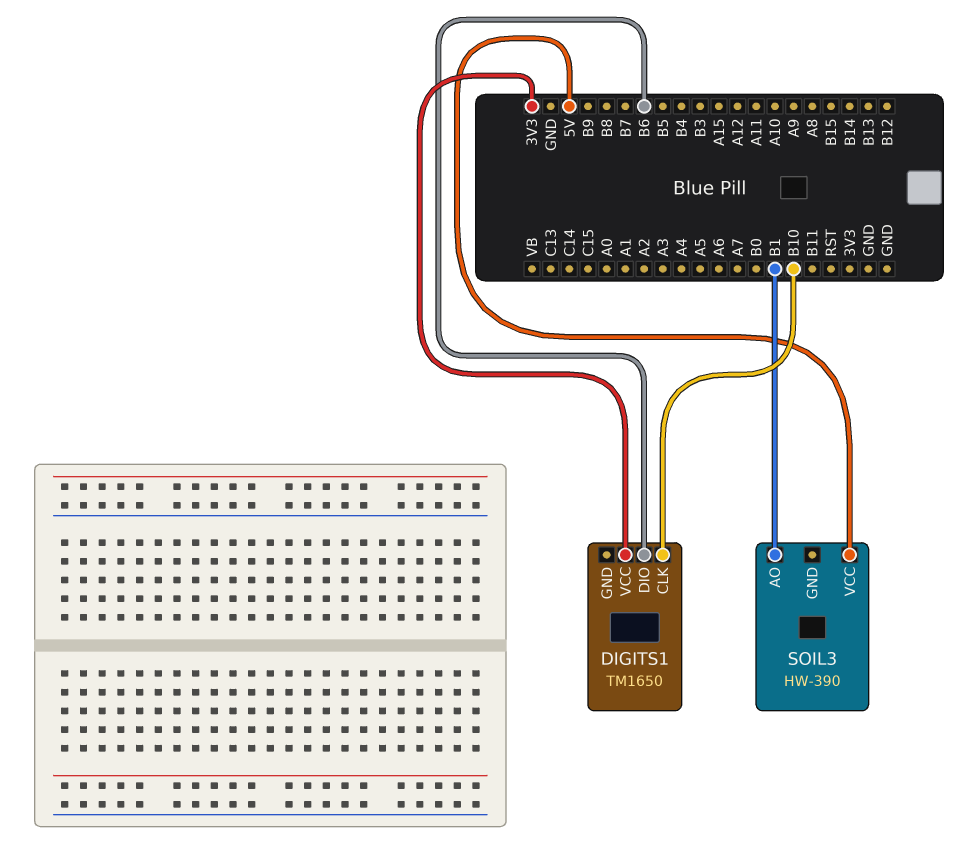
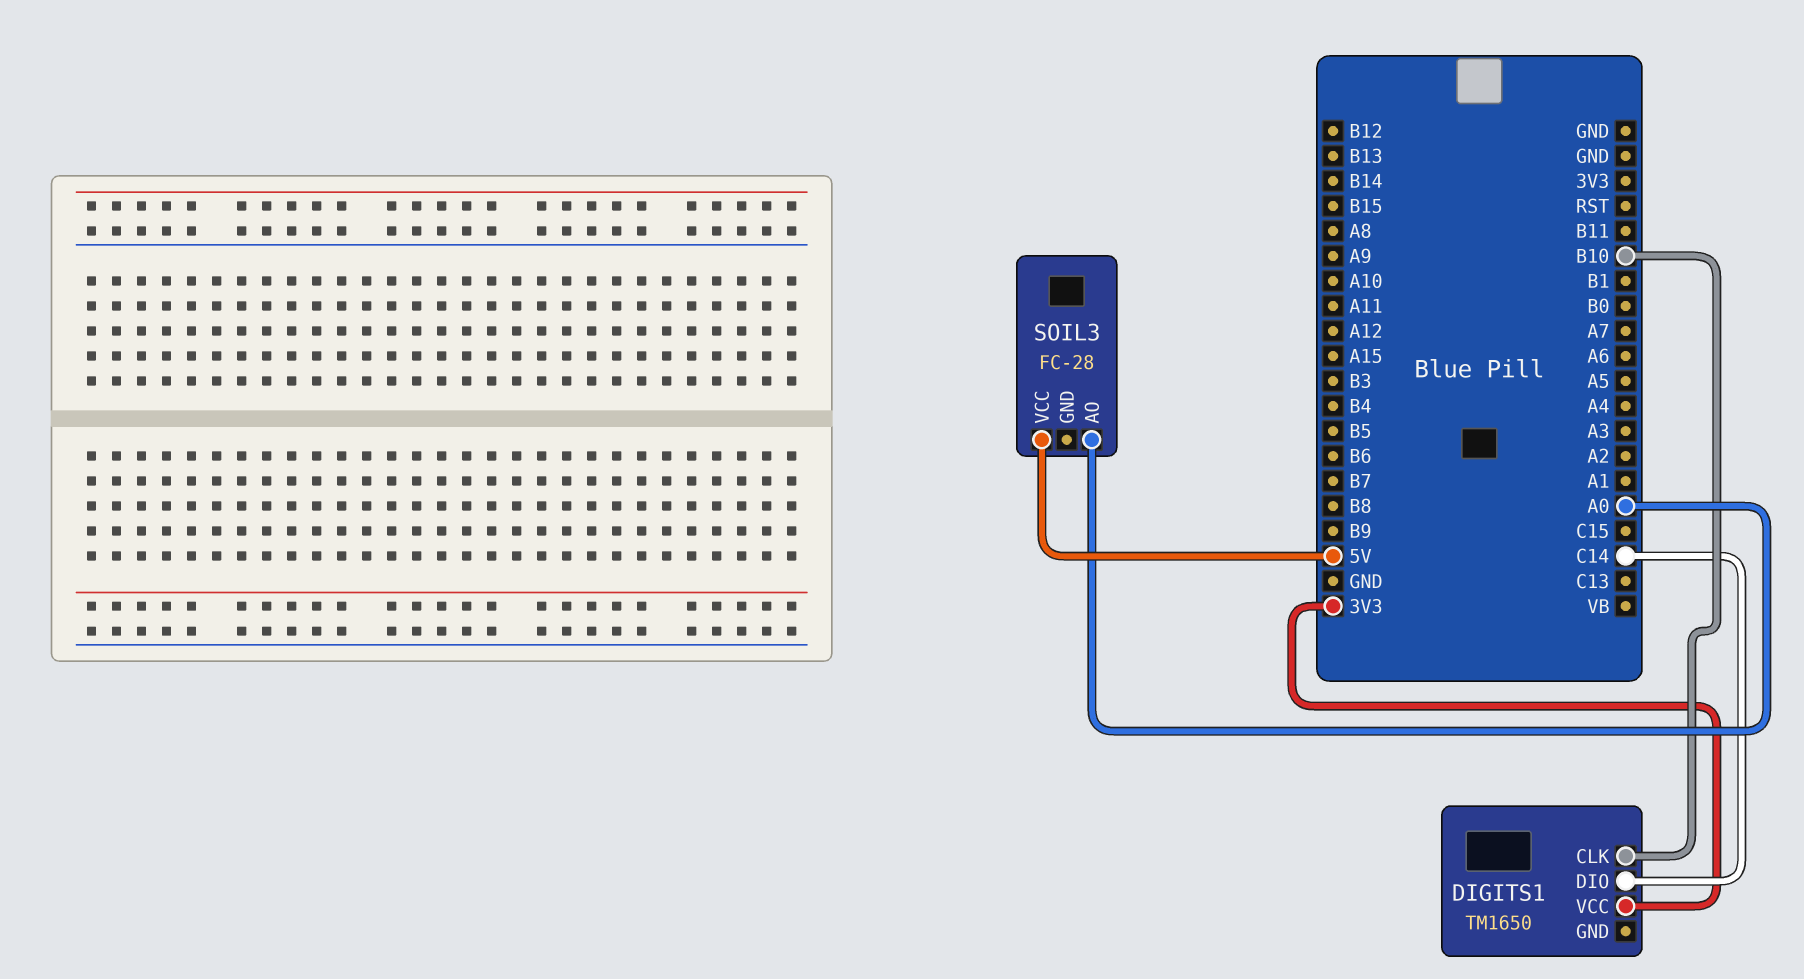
DIGITS1 pin DIO: B6 -> C14
SOIL3: HW-390 -> FC-28
SOIL3 pin AO: B1 -> A0

